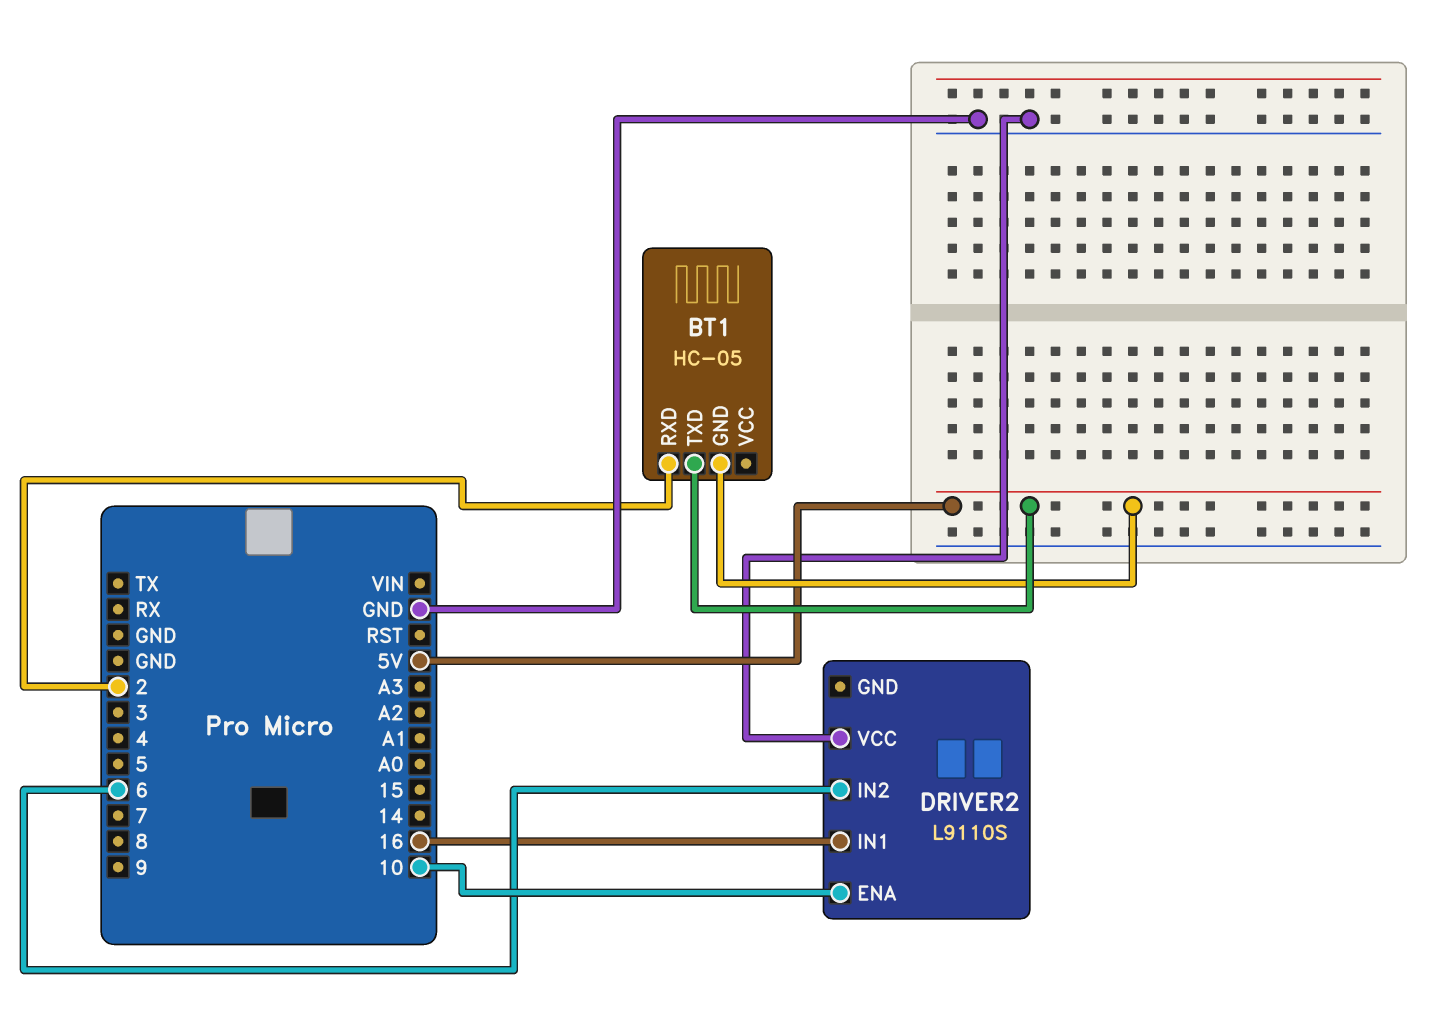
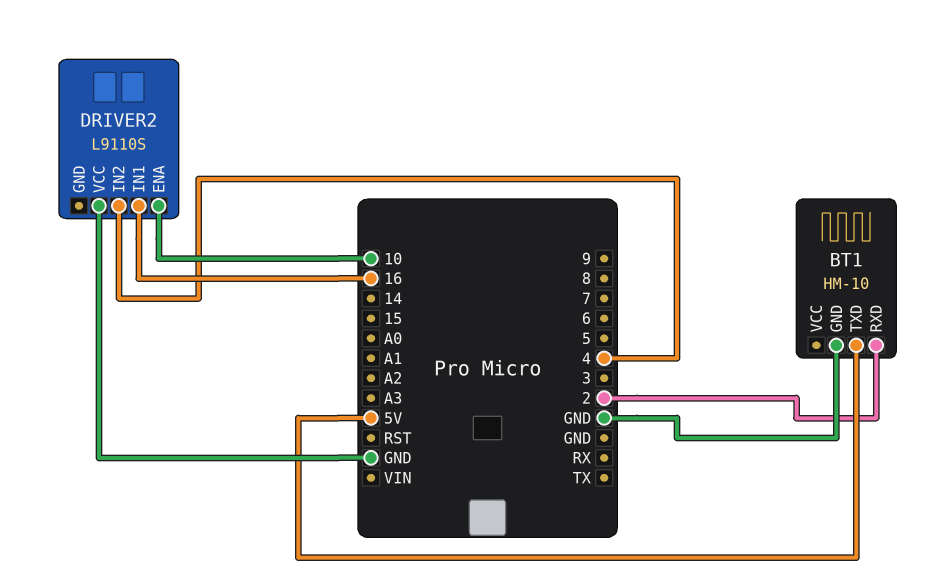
BT1: HC-05 -> HM-10
BT1 pin GND: 5V -> GND
DRIVER2 pin IN2: 6 -> 4

